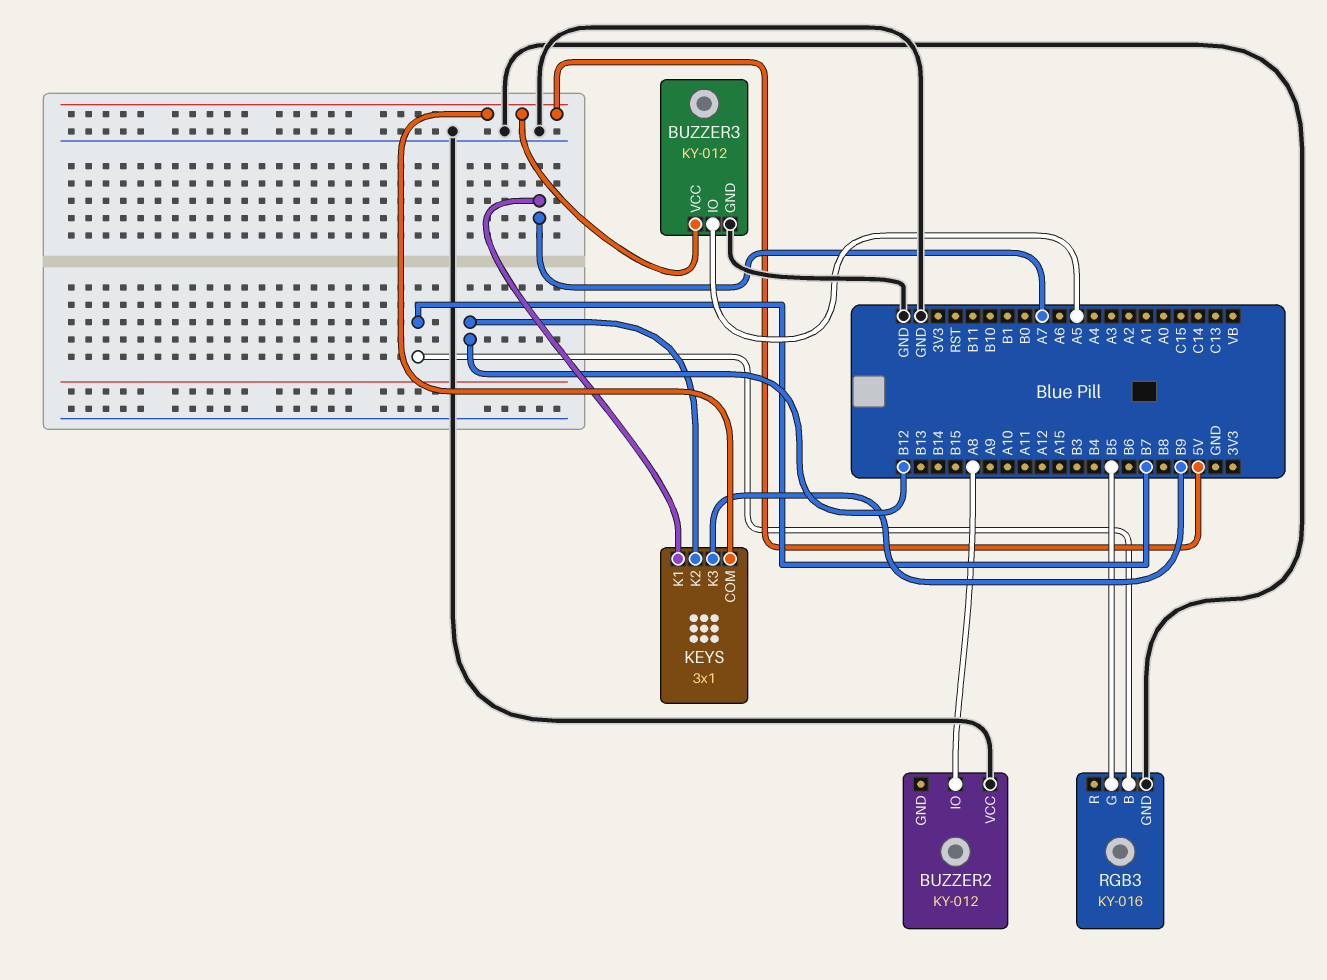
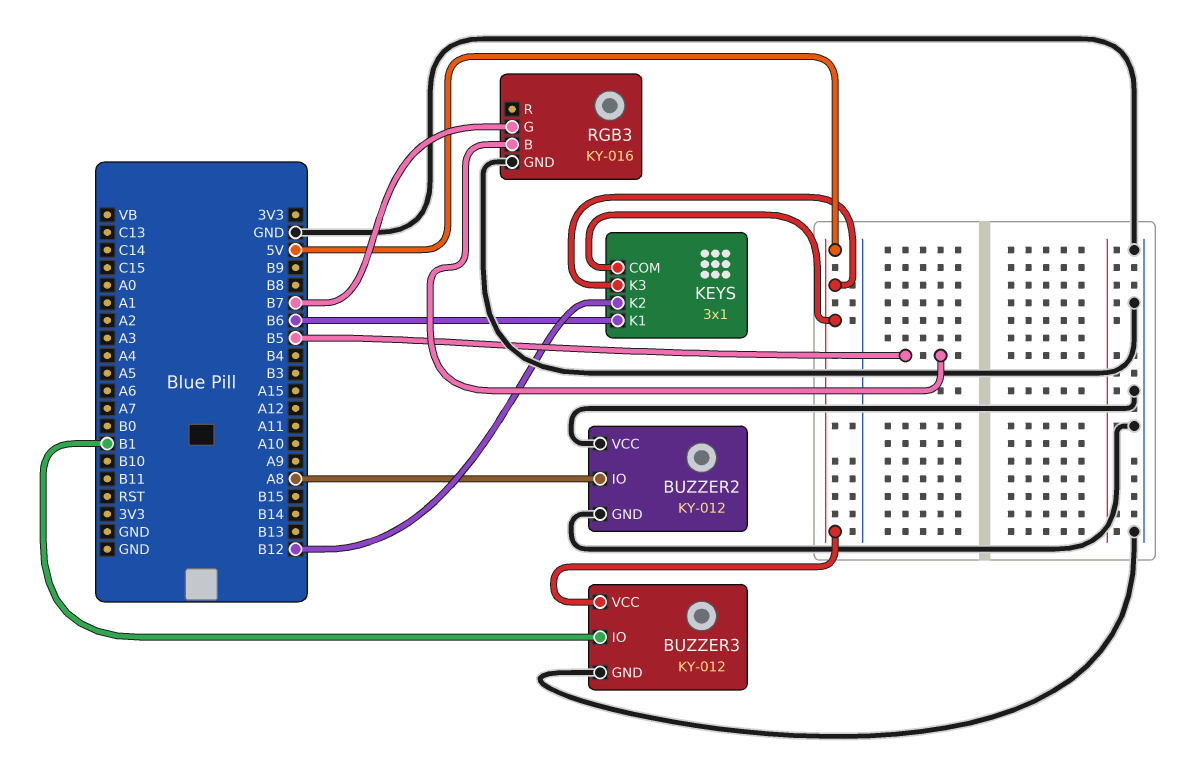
BUZZER2 pin GND: none -> GND
BUZZER3 pin IO: A5 -> B1
KEYS pin K1: A7 -> B6
KEYS pin K3: B9 -> 5V
RGB3 pin B: B7 -> B5
RGB3 pin G: B5 -> B7

